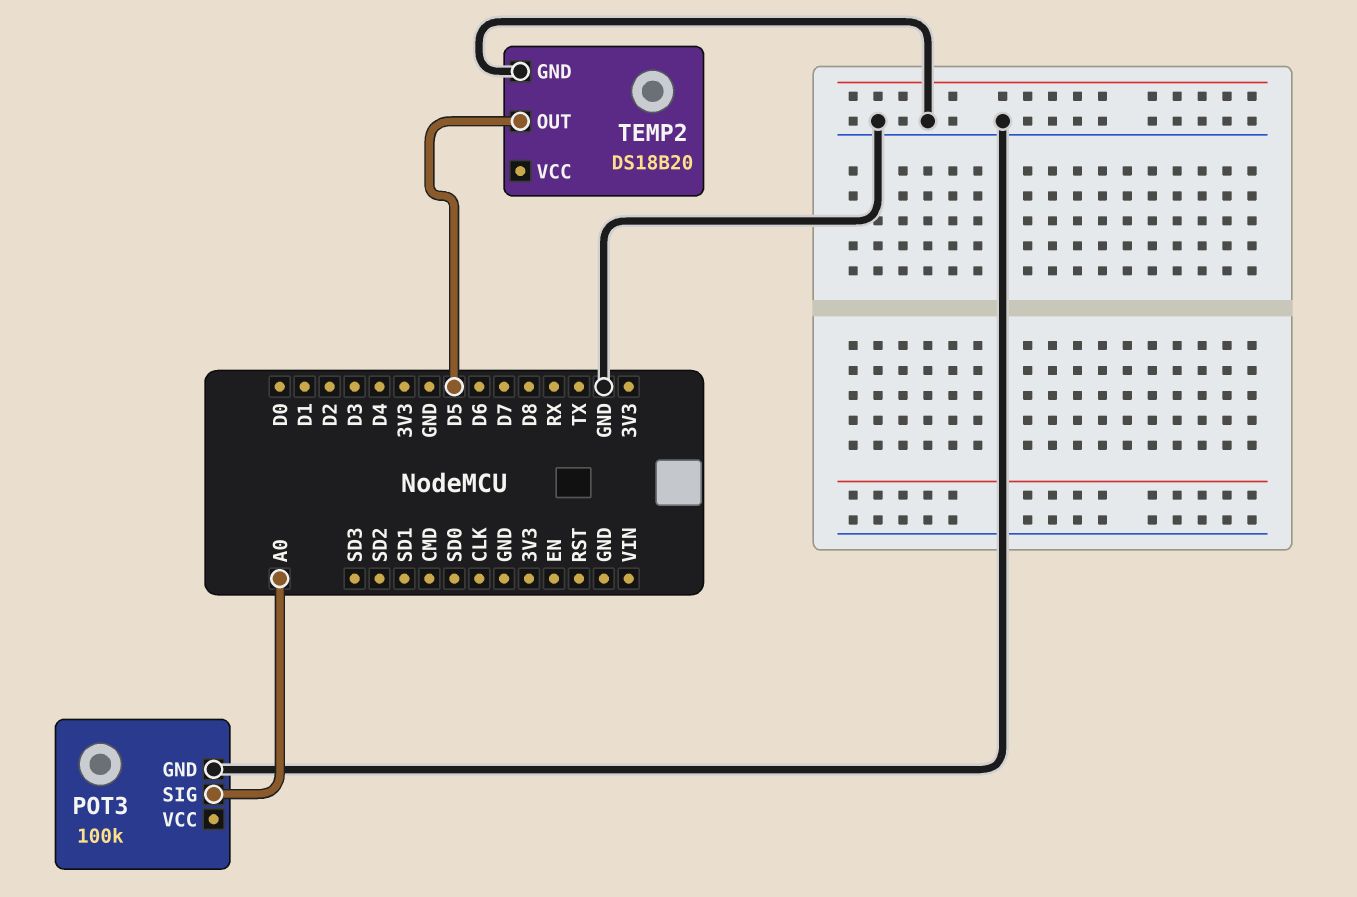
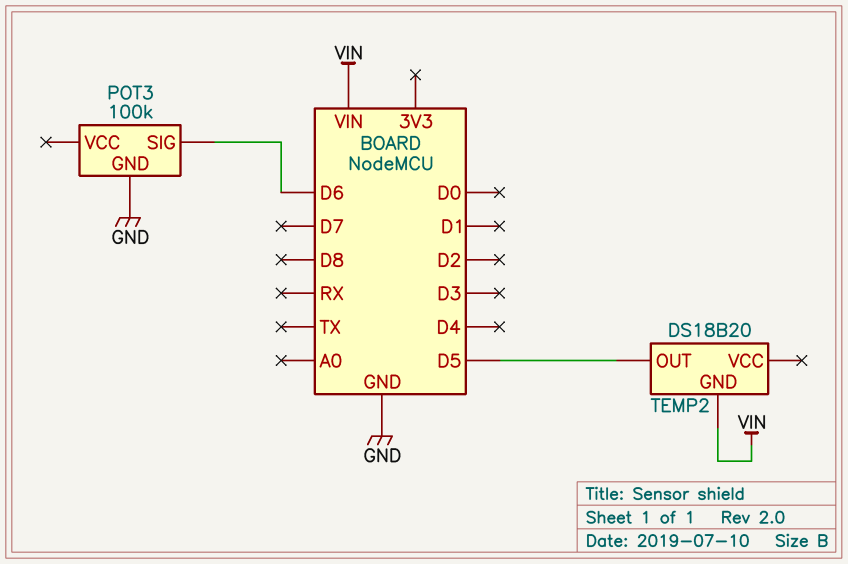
POT3 pin SIG: A0 -> D6
TEMP2 pin GND: GND -> VIN

